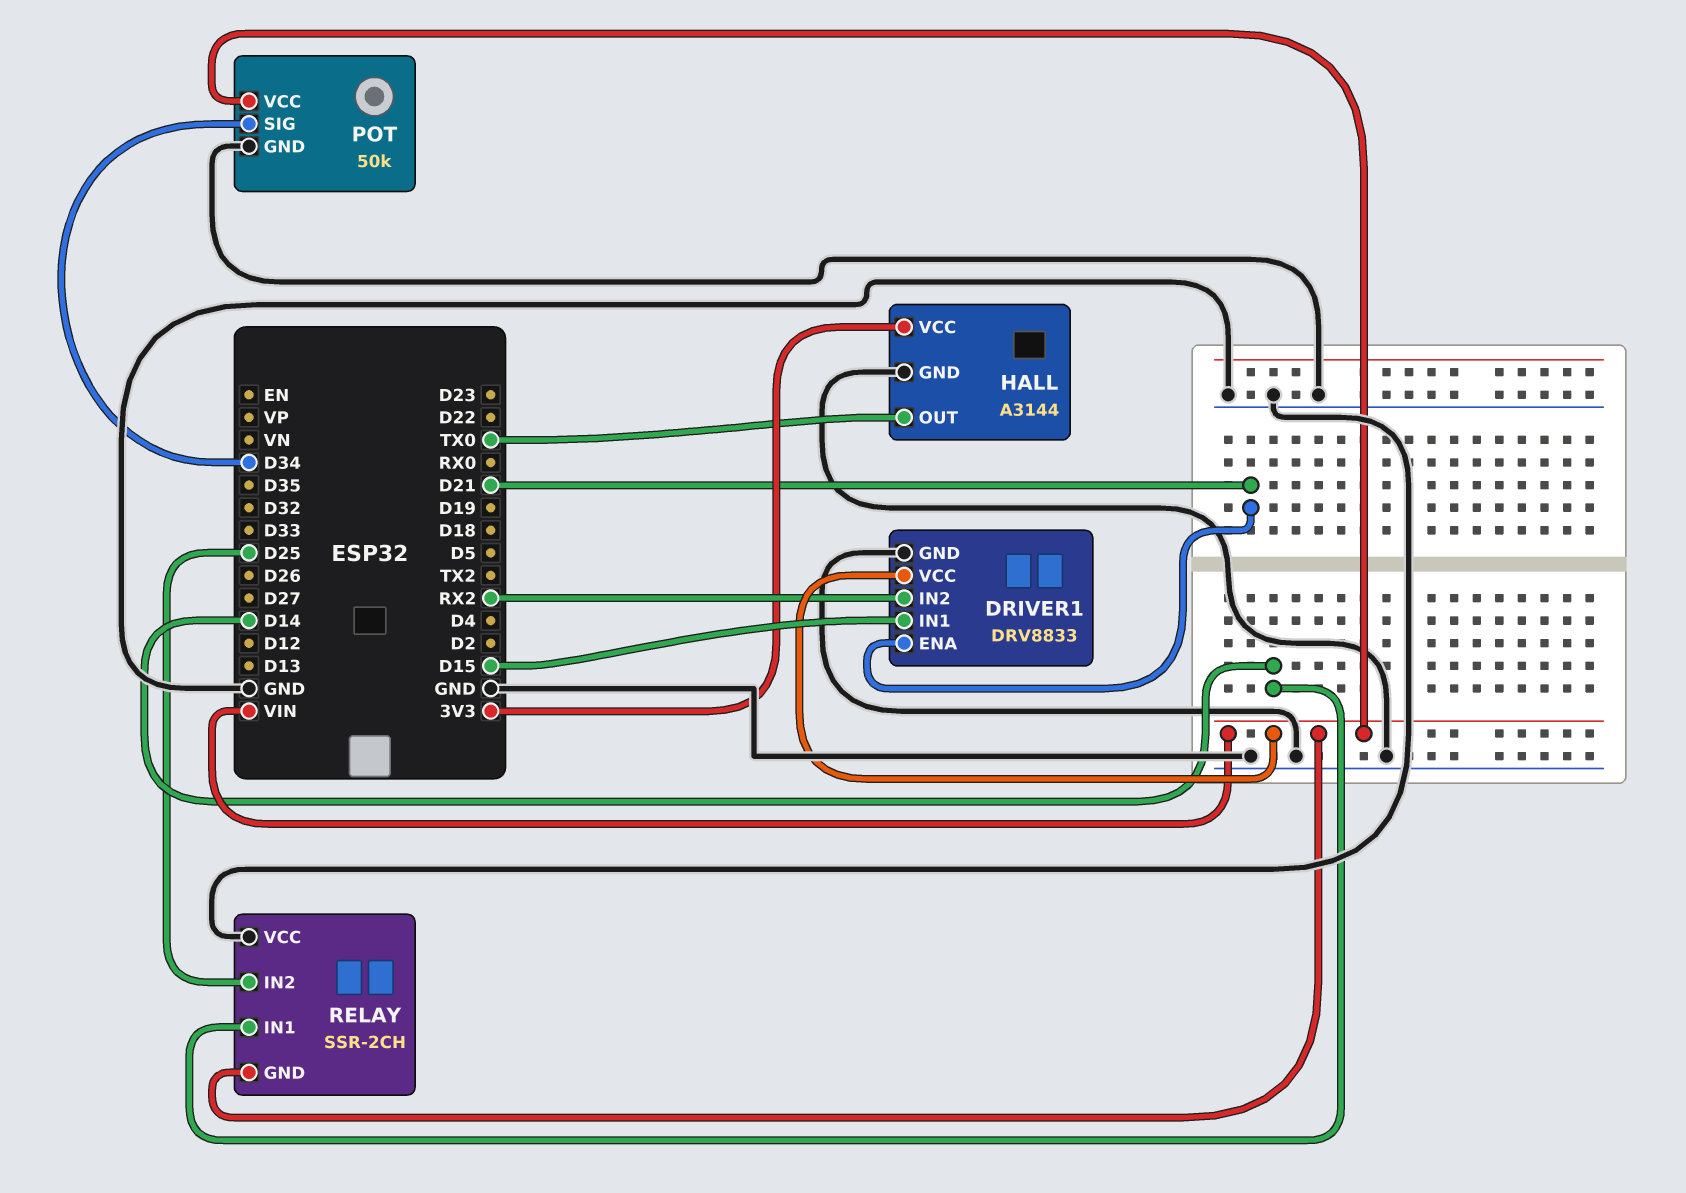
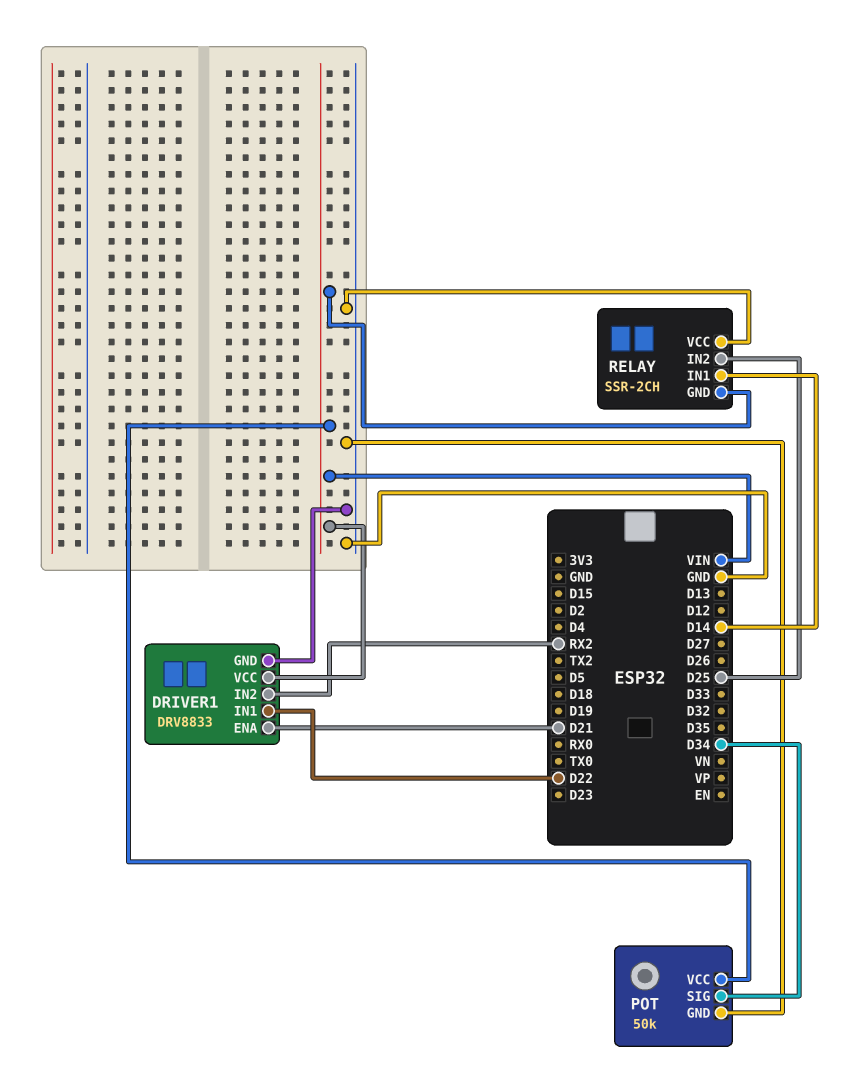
DRIVER1 pin IN1: D15 -> D22
HALL: A3144 -> none
HALL pin GND: GND -> none
HALL pin OUT: TX0 -> none
HALL pin VCC: 3V3 -> none

